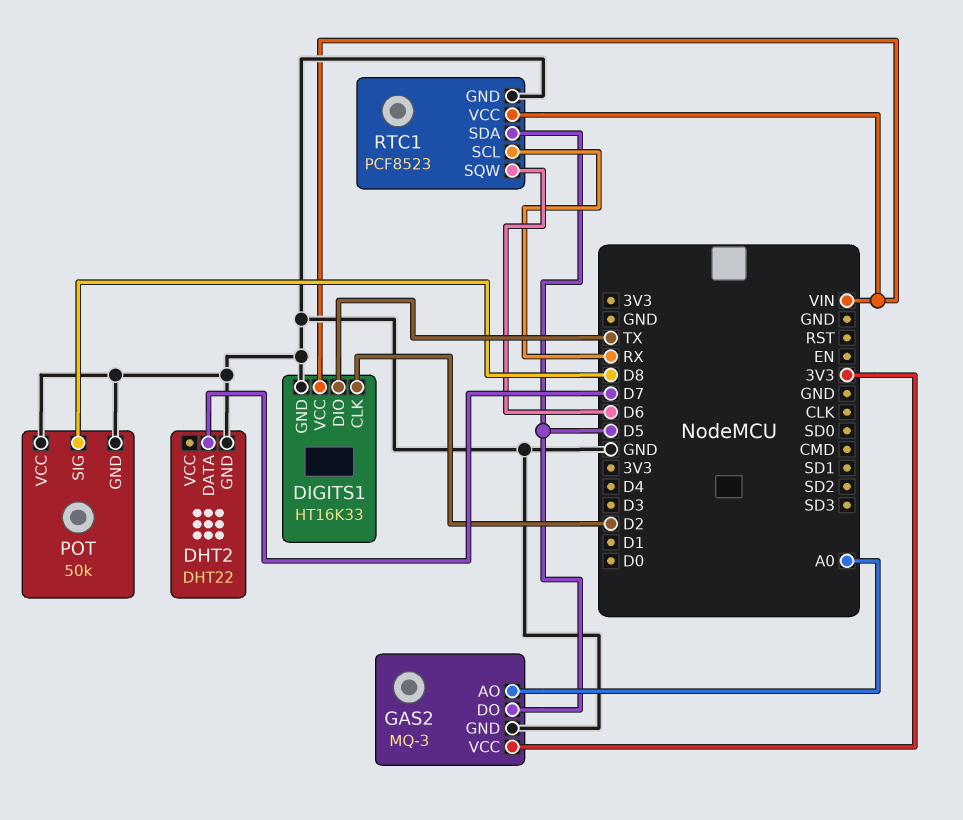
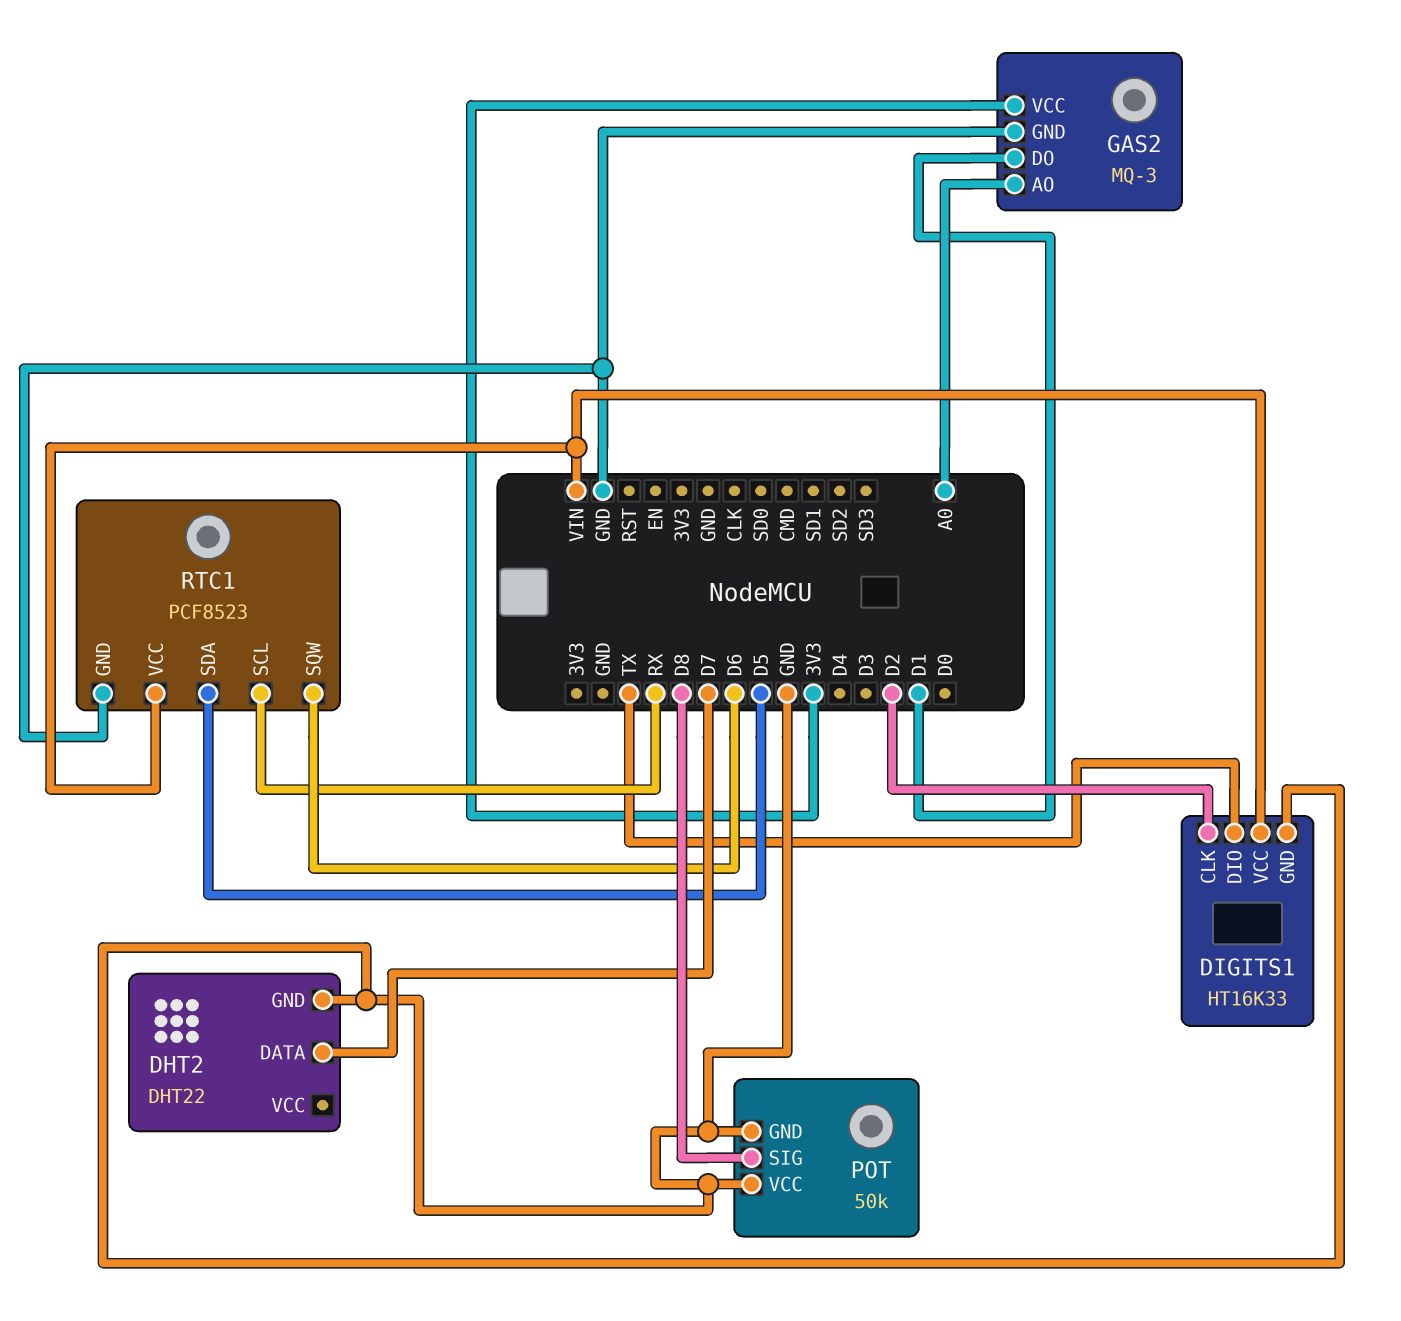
GAS2 pin DO: D5 -> D1

